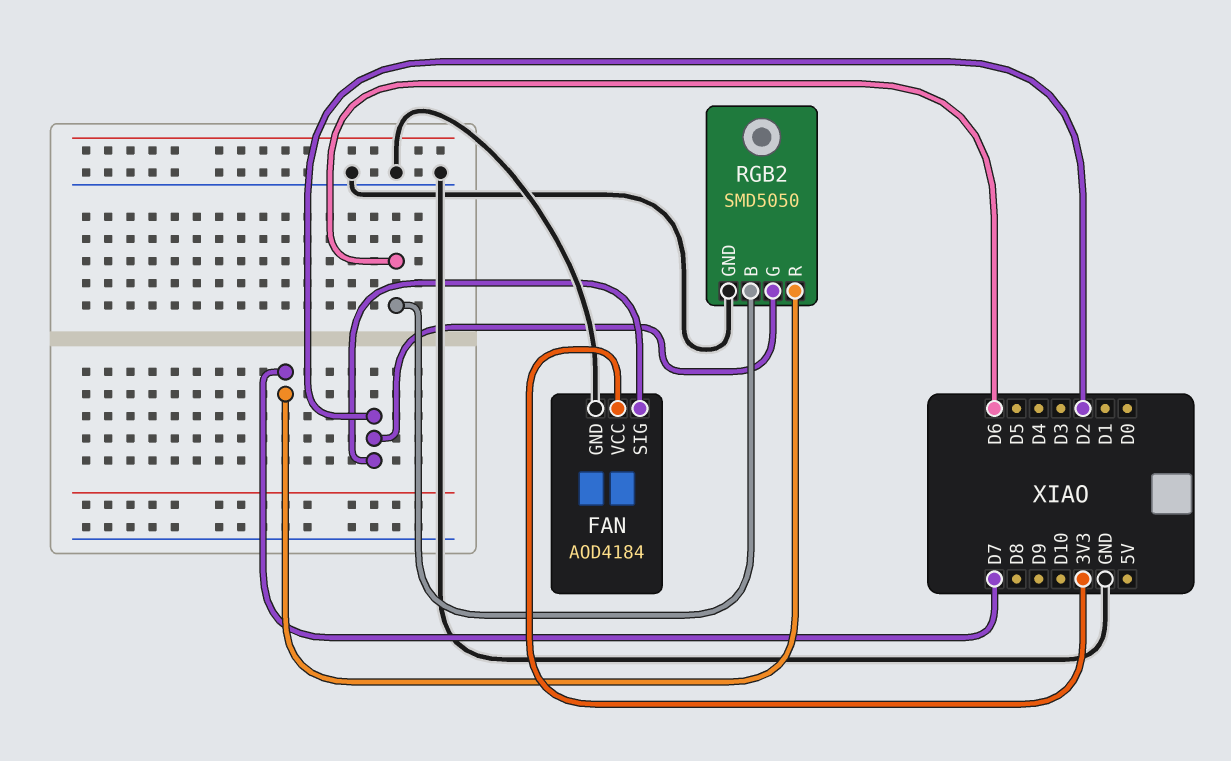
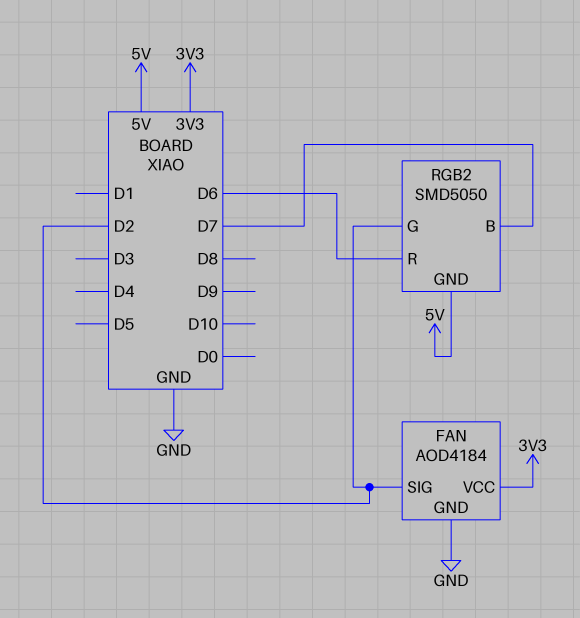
RGB2 pin B: D6 -> D7
RGB2 pin GND: GND -> 5V
RGB2 pin R: D7 -> D6

